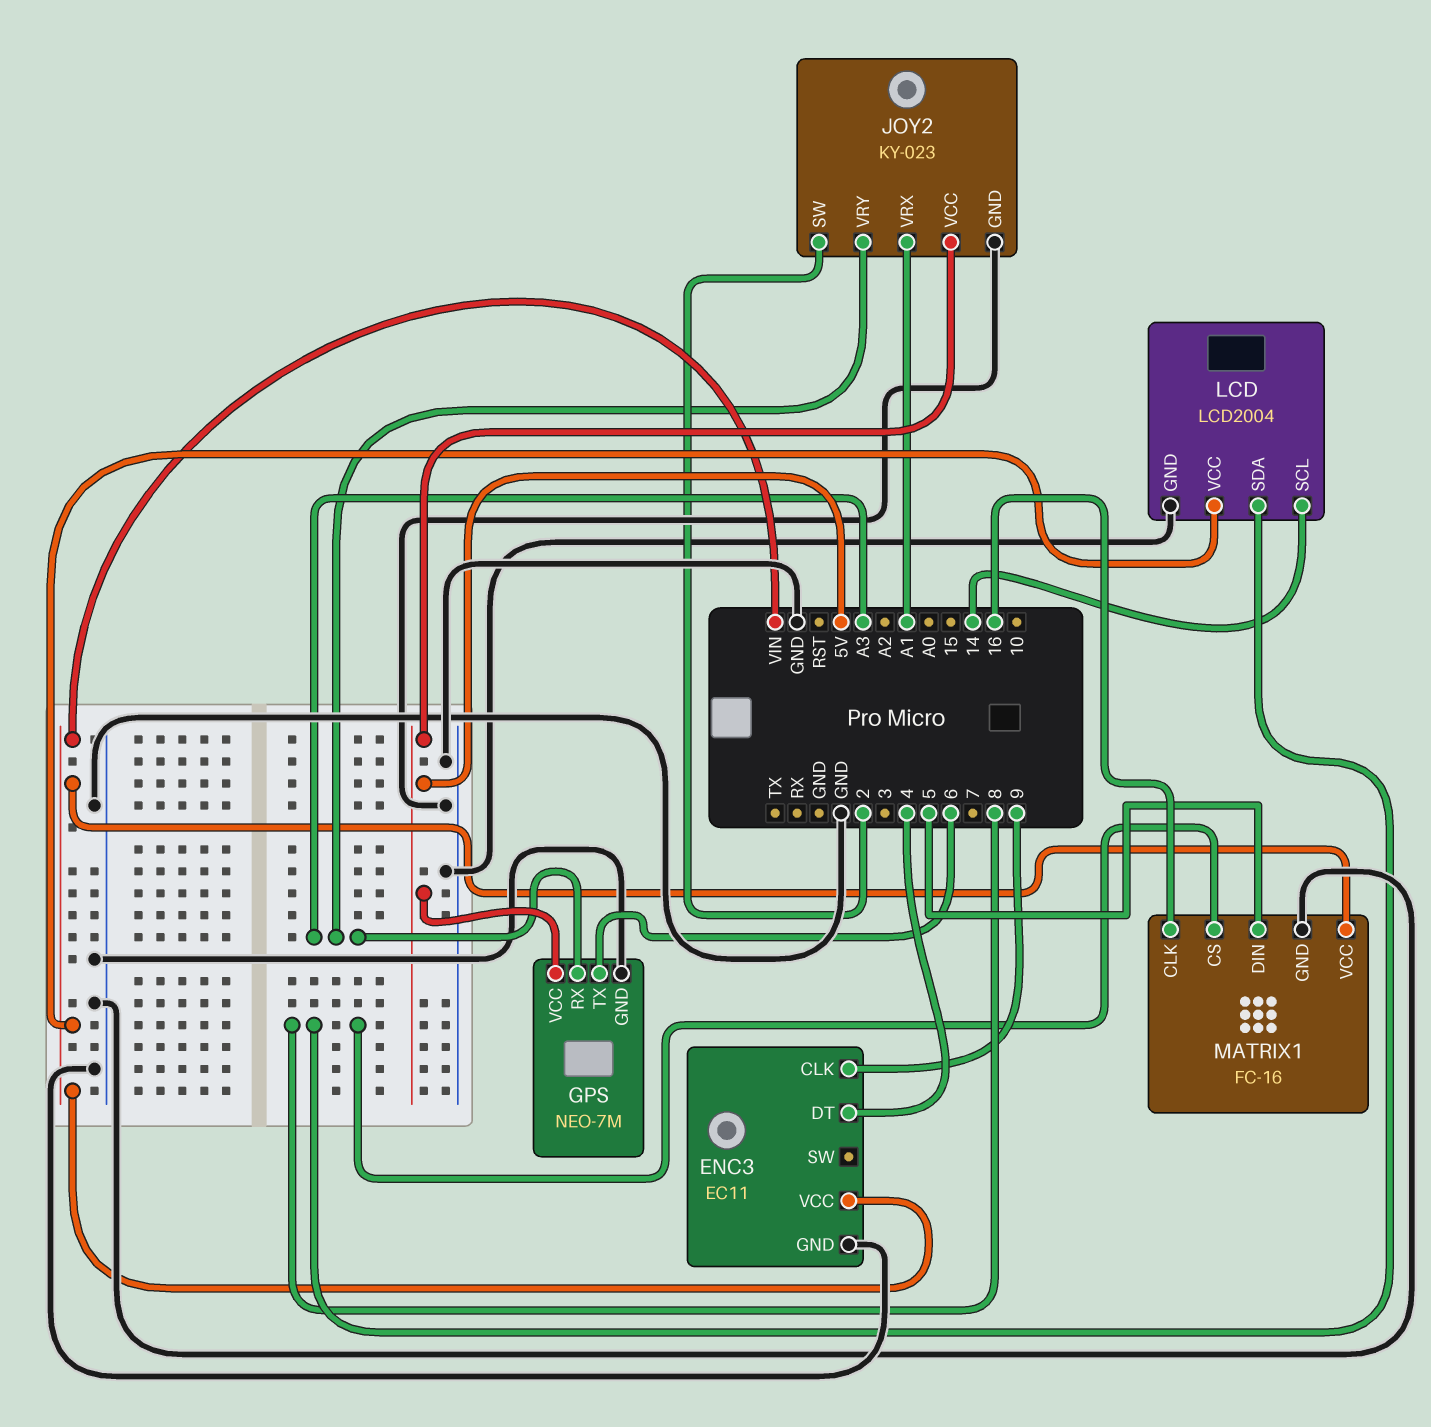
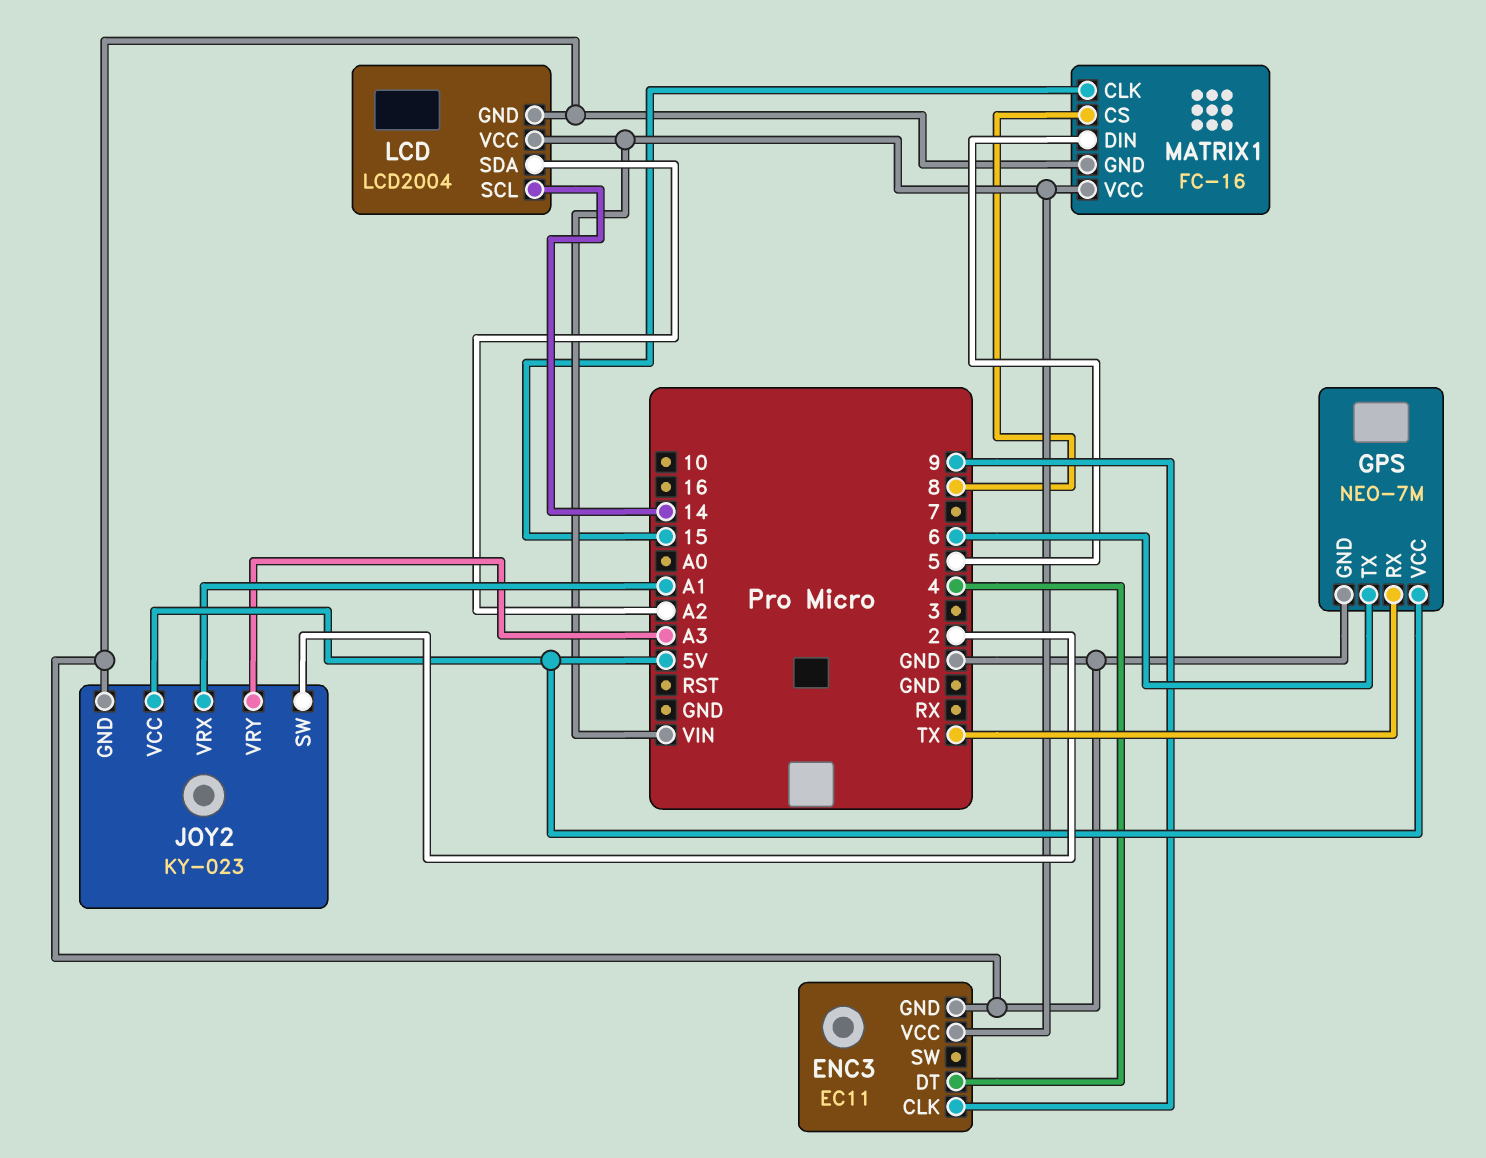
GPS pin RX: A3 -> TX
LCD pin SDA: 8 -> A2
MATRIX1 pin CLK: 16 -> 15

